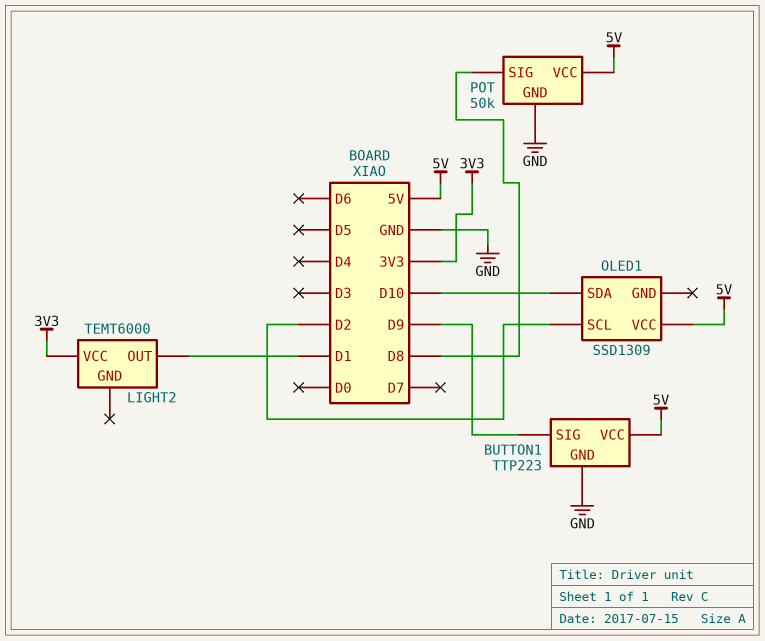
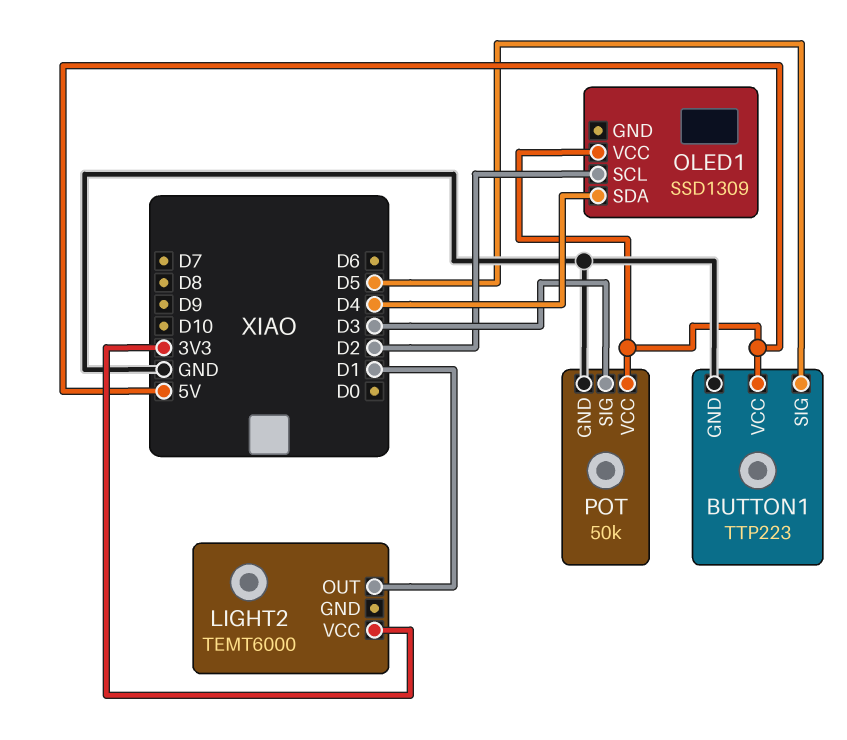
BUTTON1 pin SIG: D9 -> D5
OLED1 pin SDA: D10 -> D4
POT pin SIG: D8 -> D3

